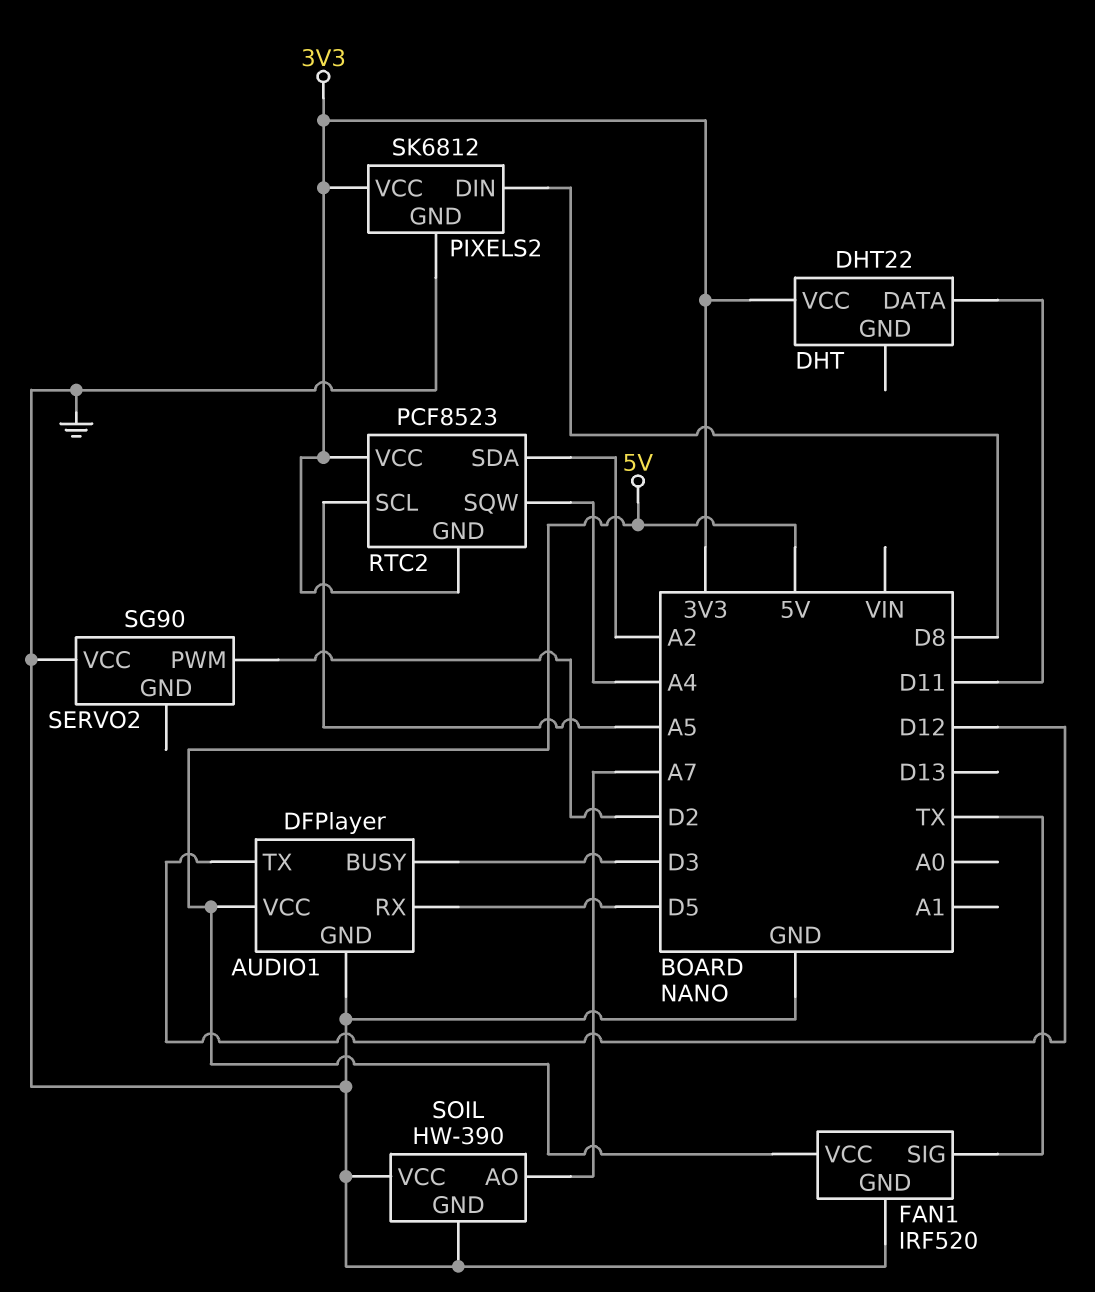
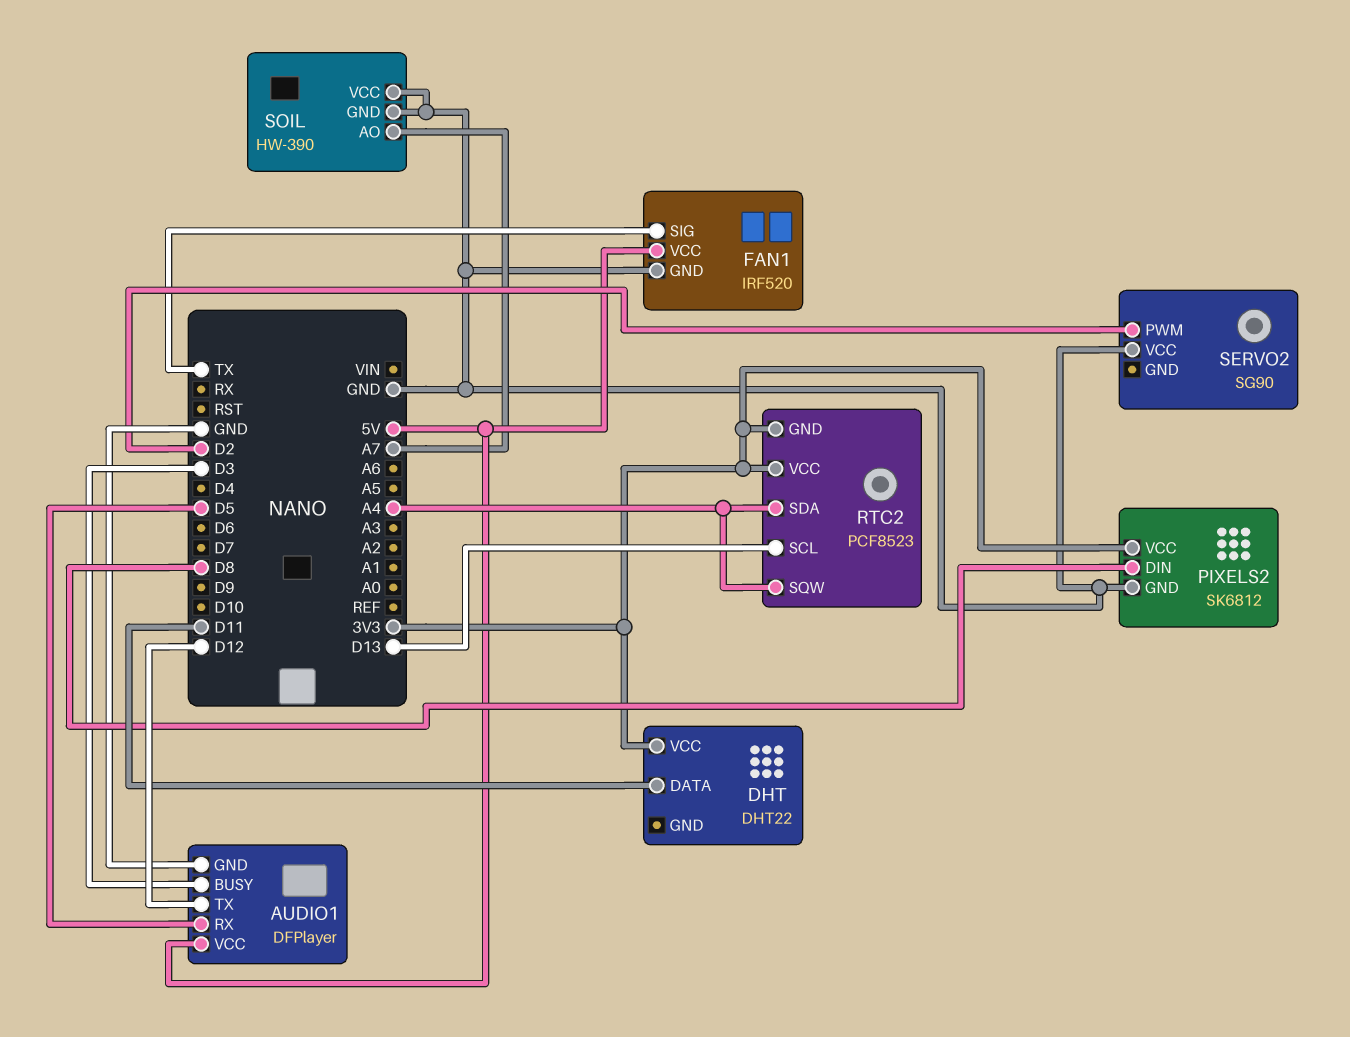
RTC2 pin SCL: A5 -> D13
RTC2 pin SDA: A2 -> A4

